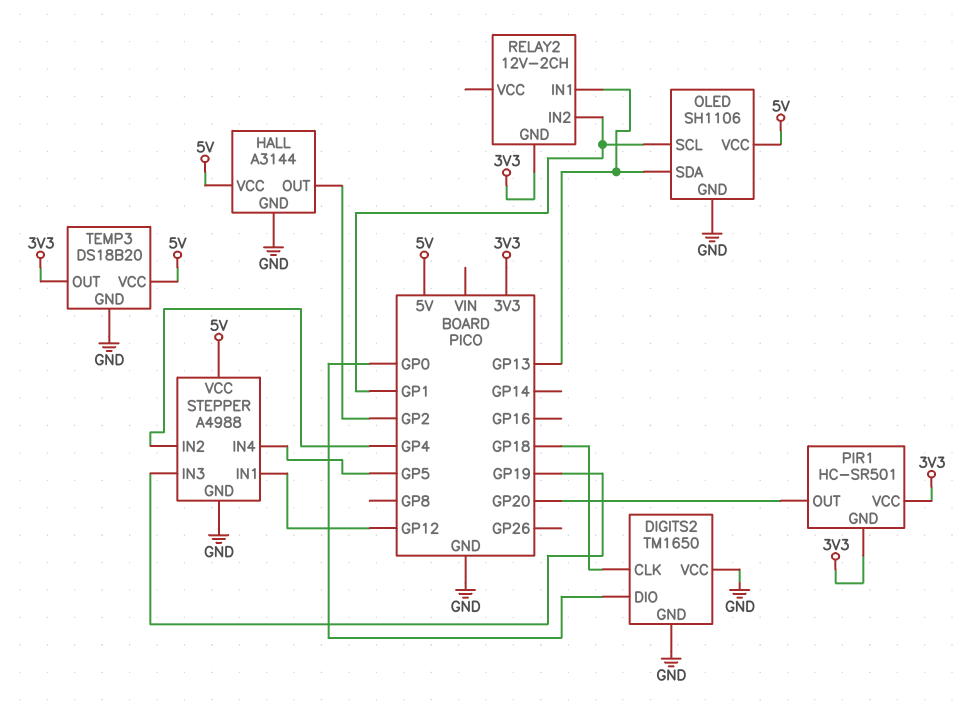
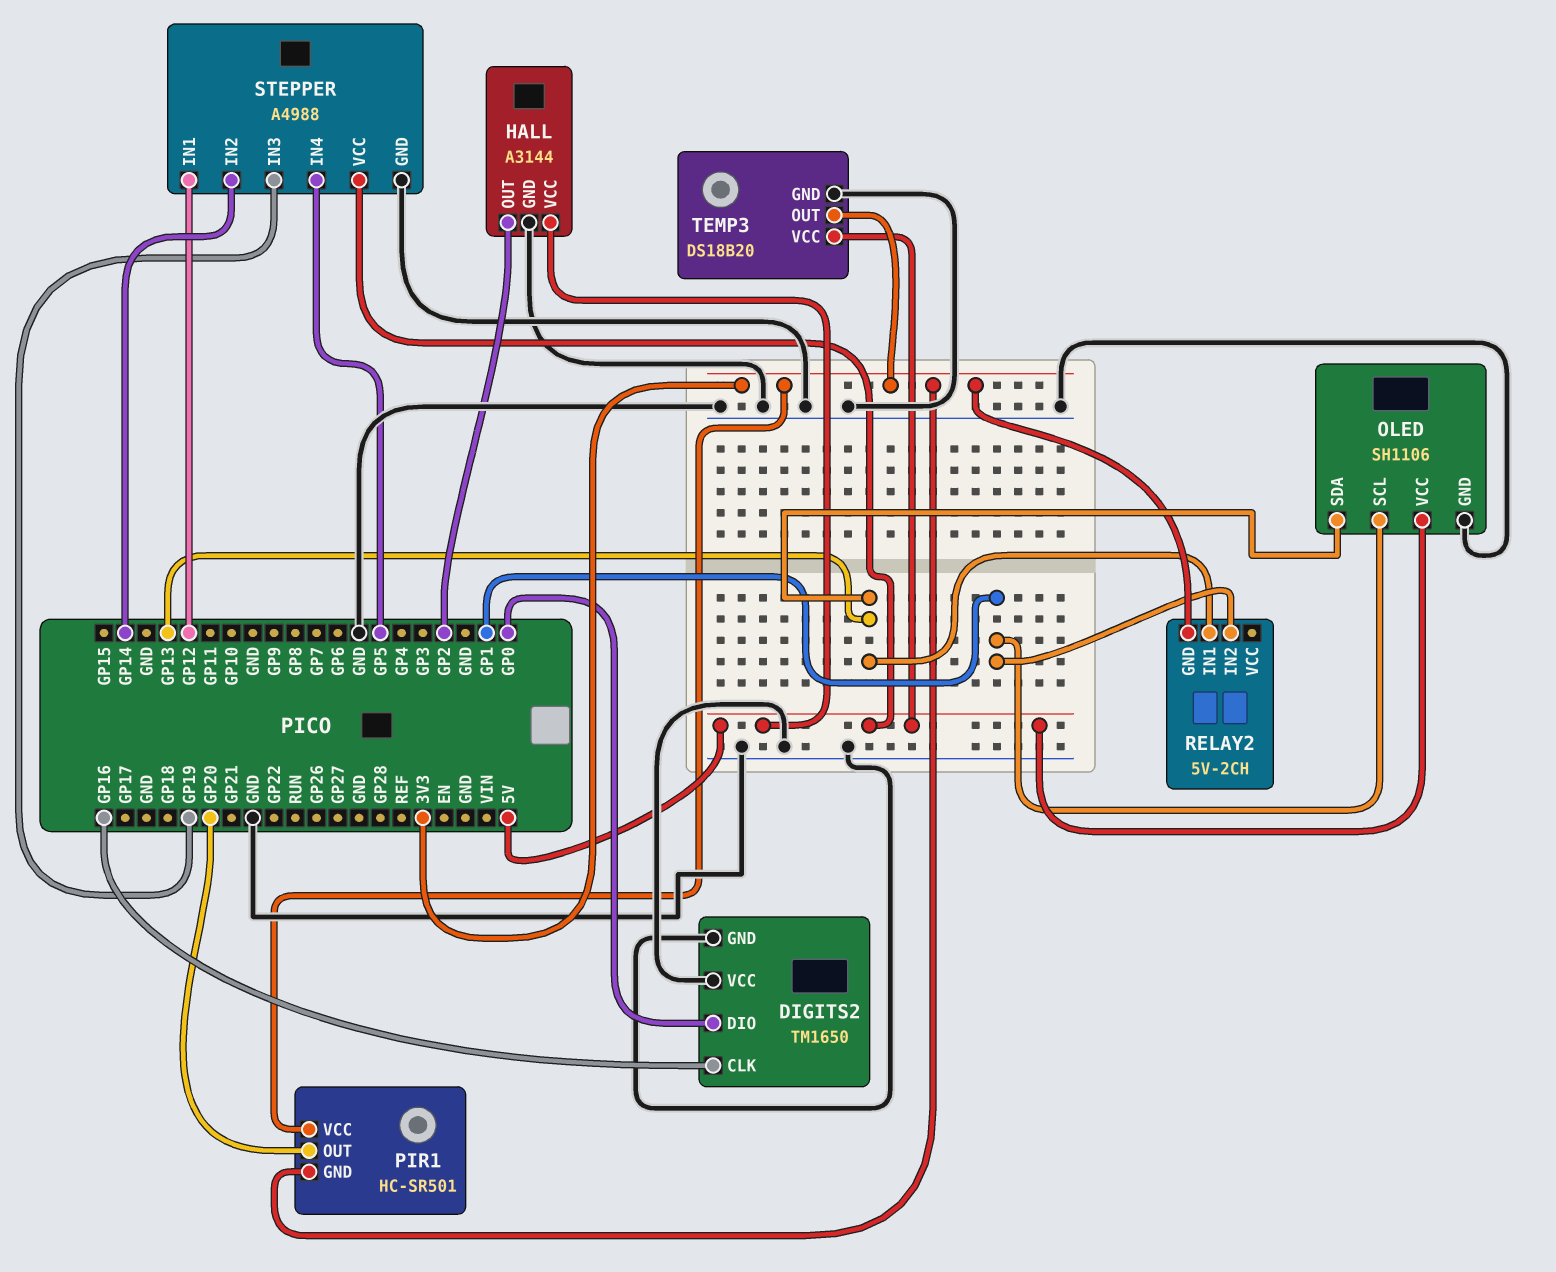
DIGITS2 pin CLK: GP18 -> GP16
RELAY2: 12V-2CH -> 5V-2CH
STEPPER pin IN2: GP4 -> GP14

